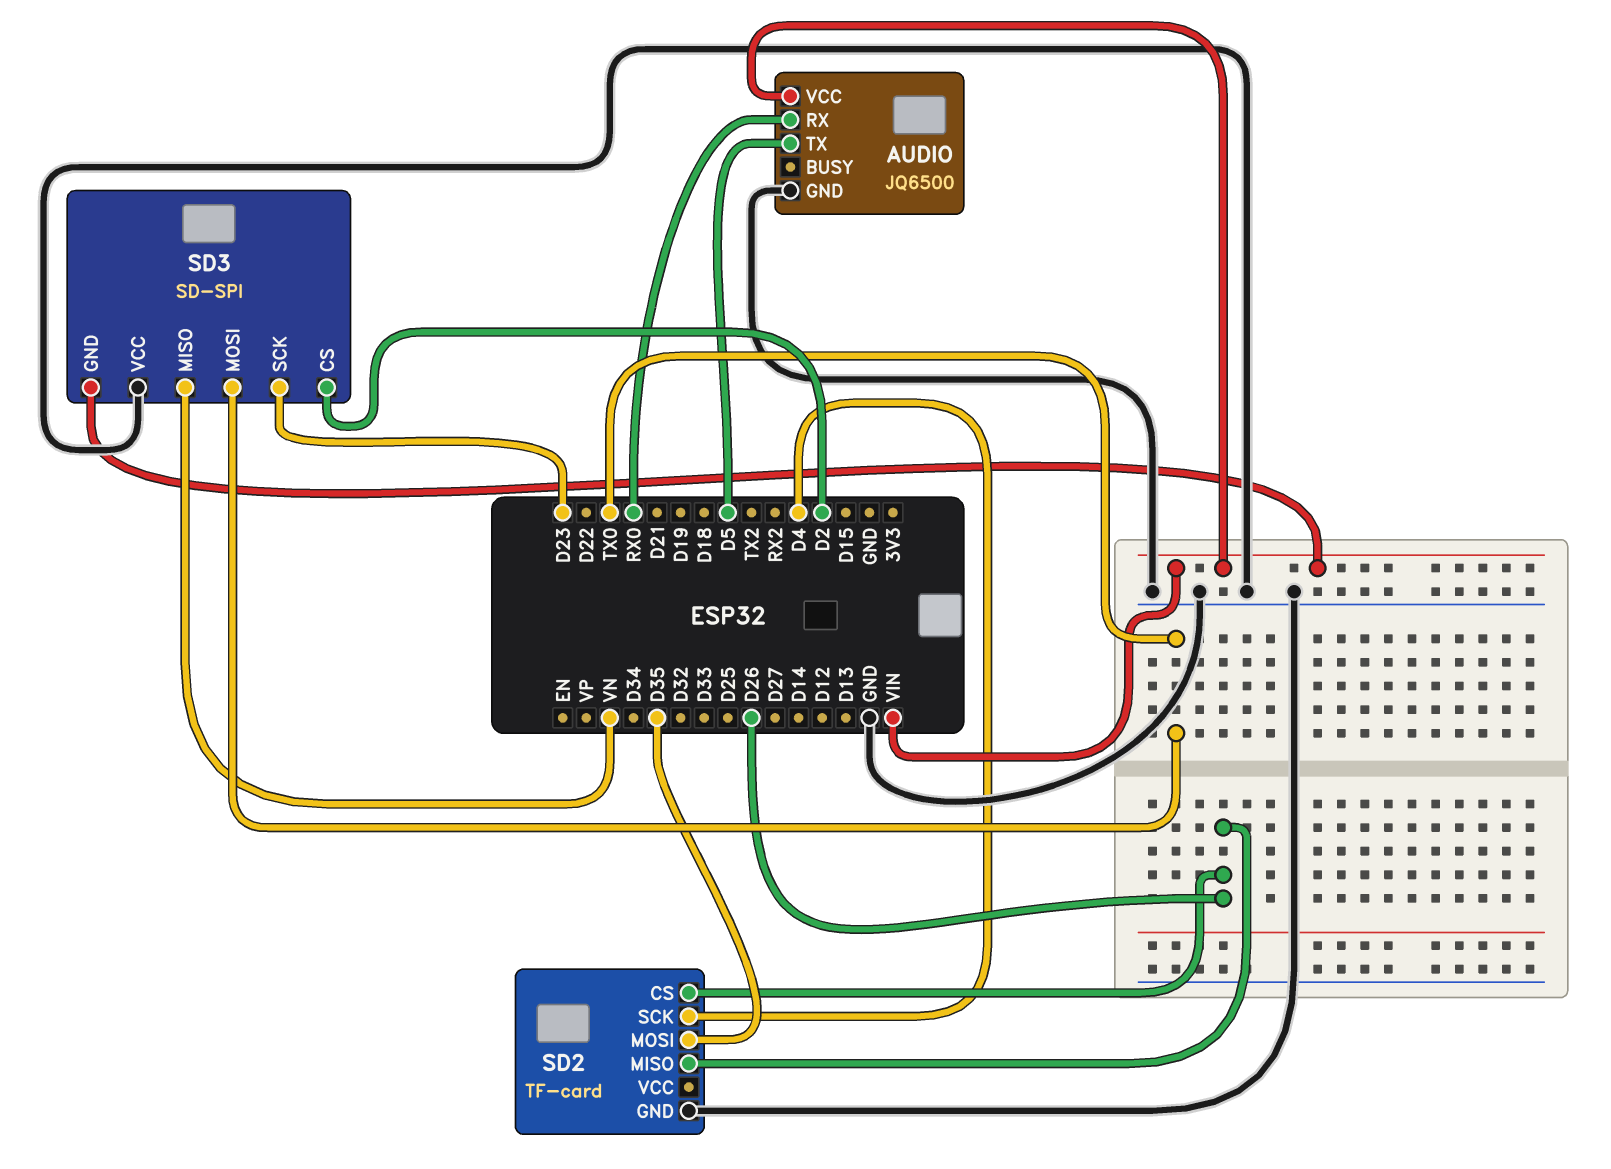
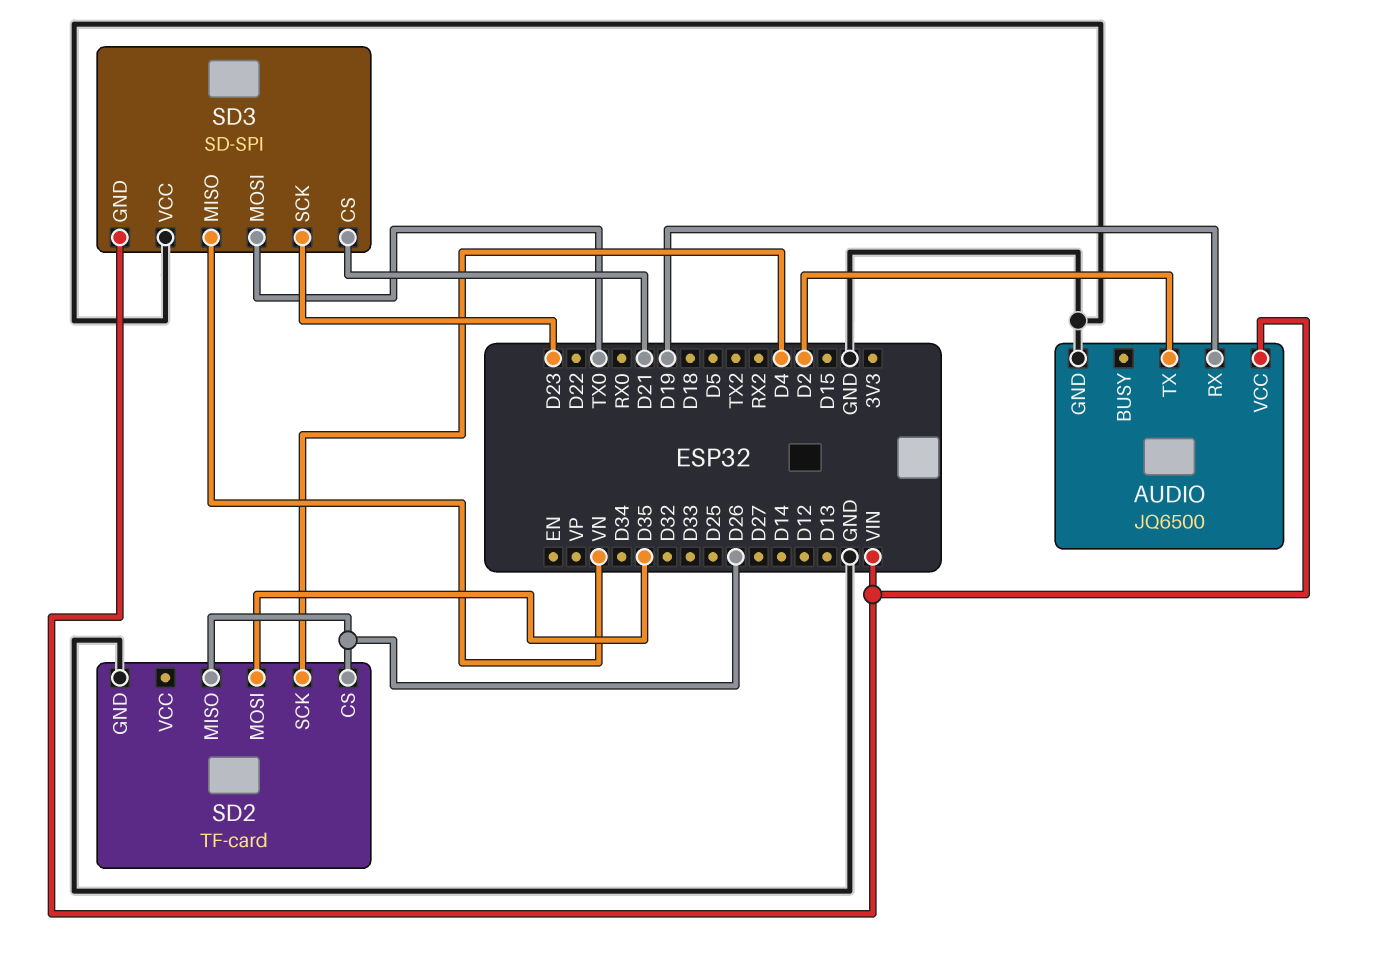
AUDIO pin RX: RX0 -> D19
AUDIO pin TX: D5 -> D2
SD3 pin CS: D2 -> D21

